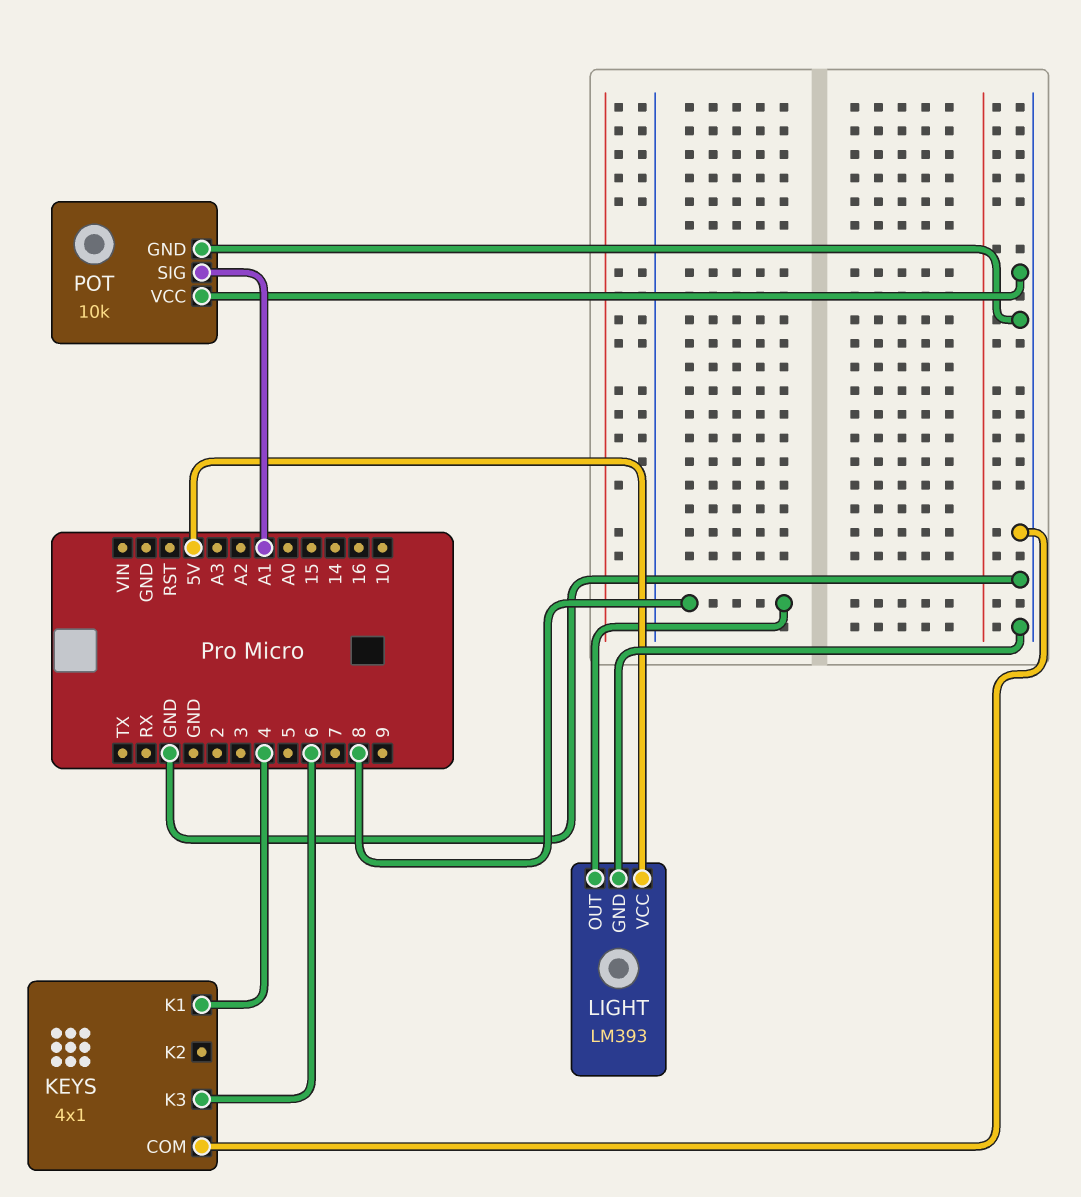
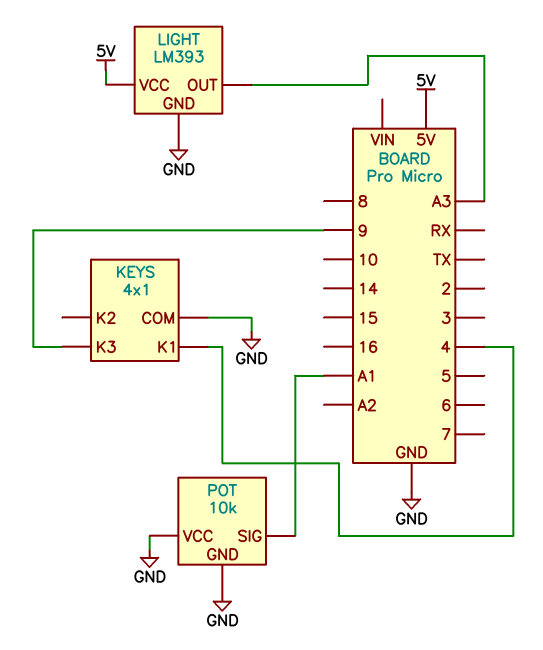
KEYS pin K3: 6 -> 9
LIGHT pin OUT: 8 -> A3

